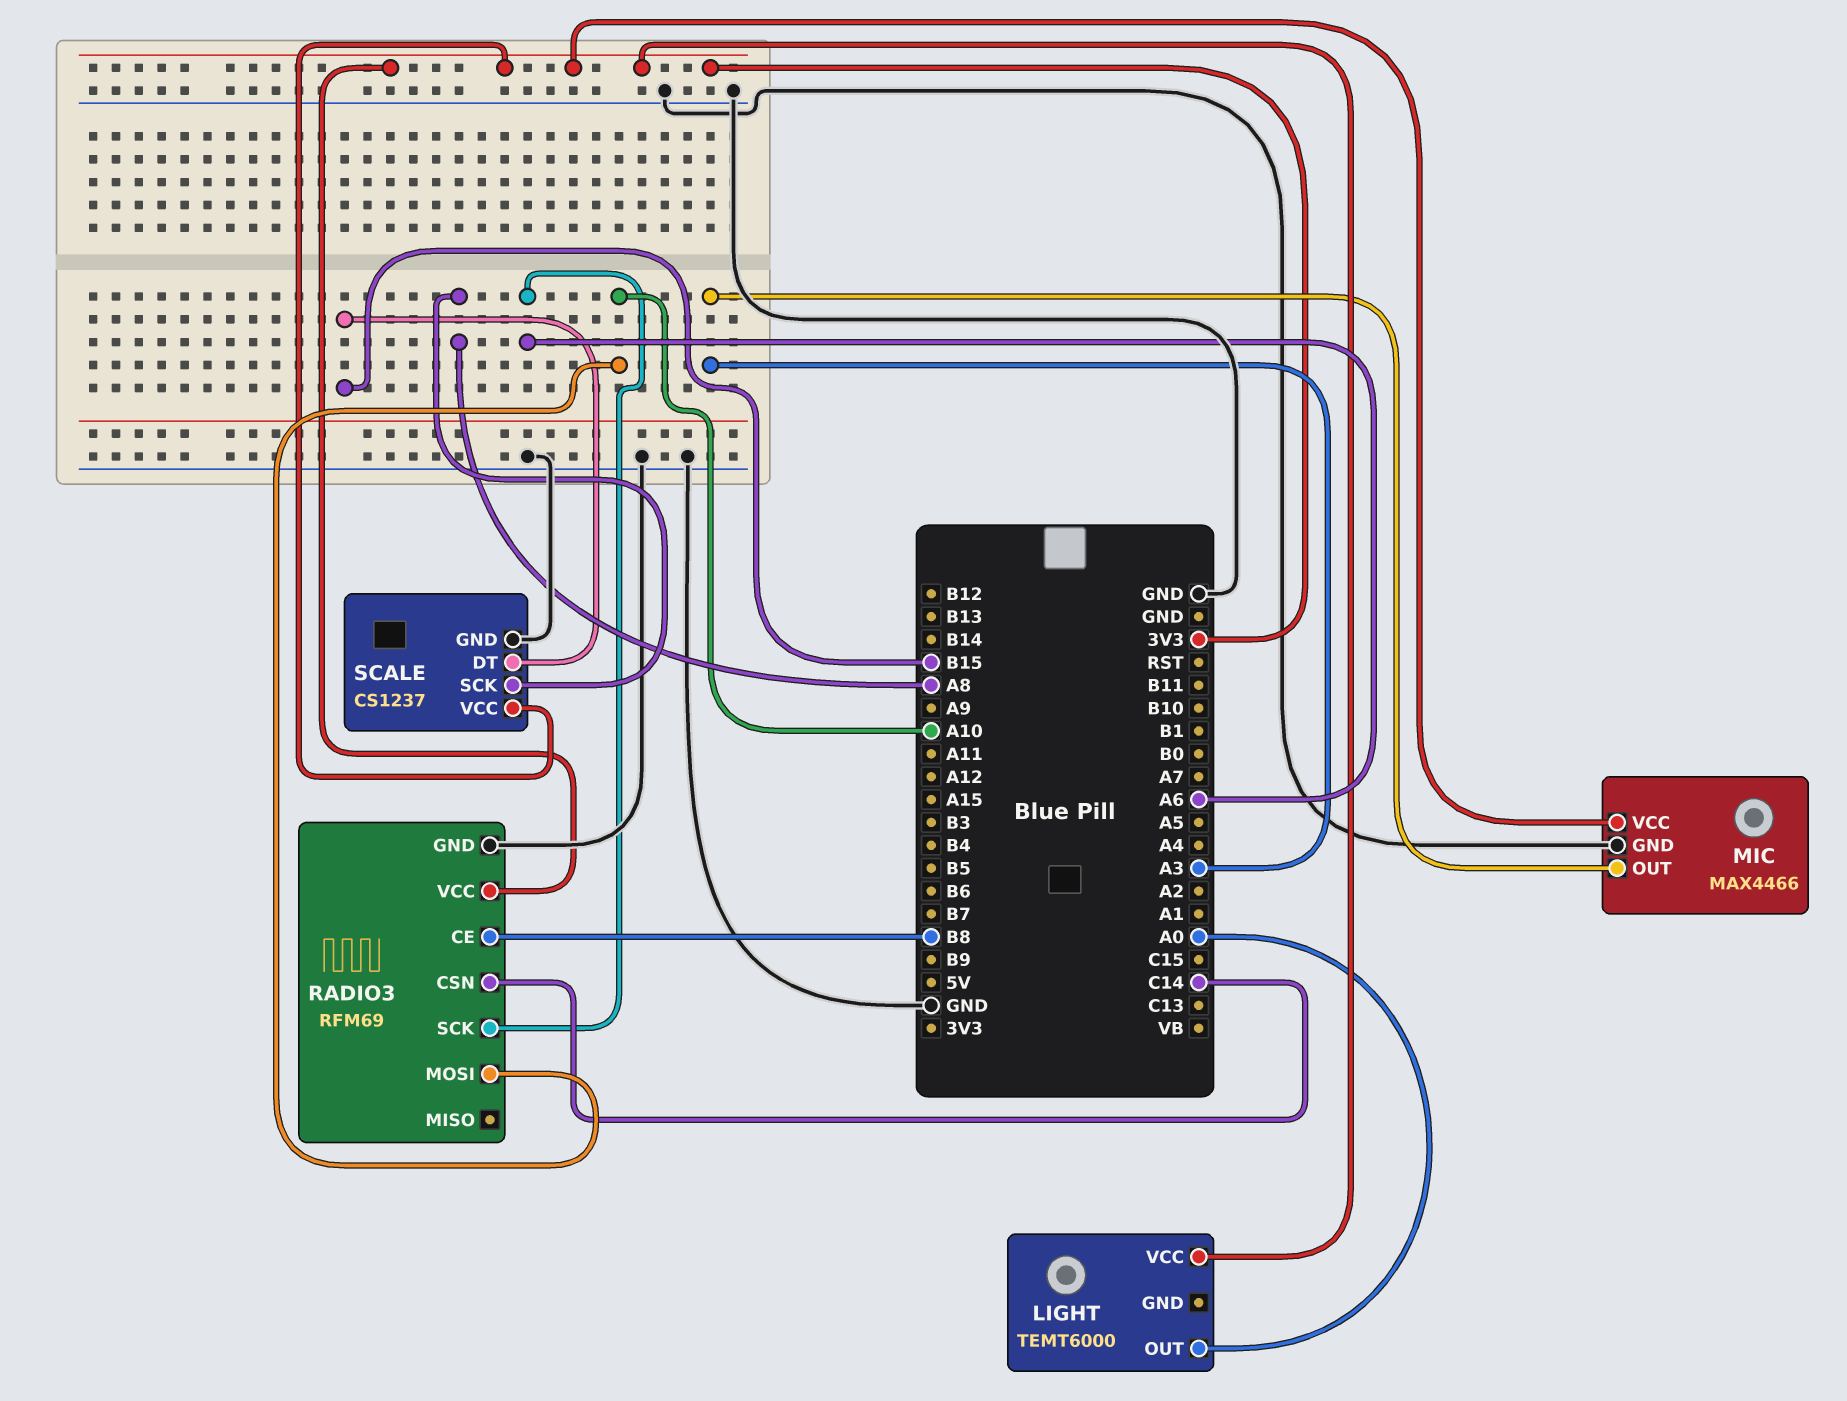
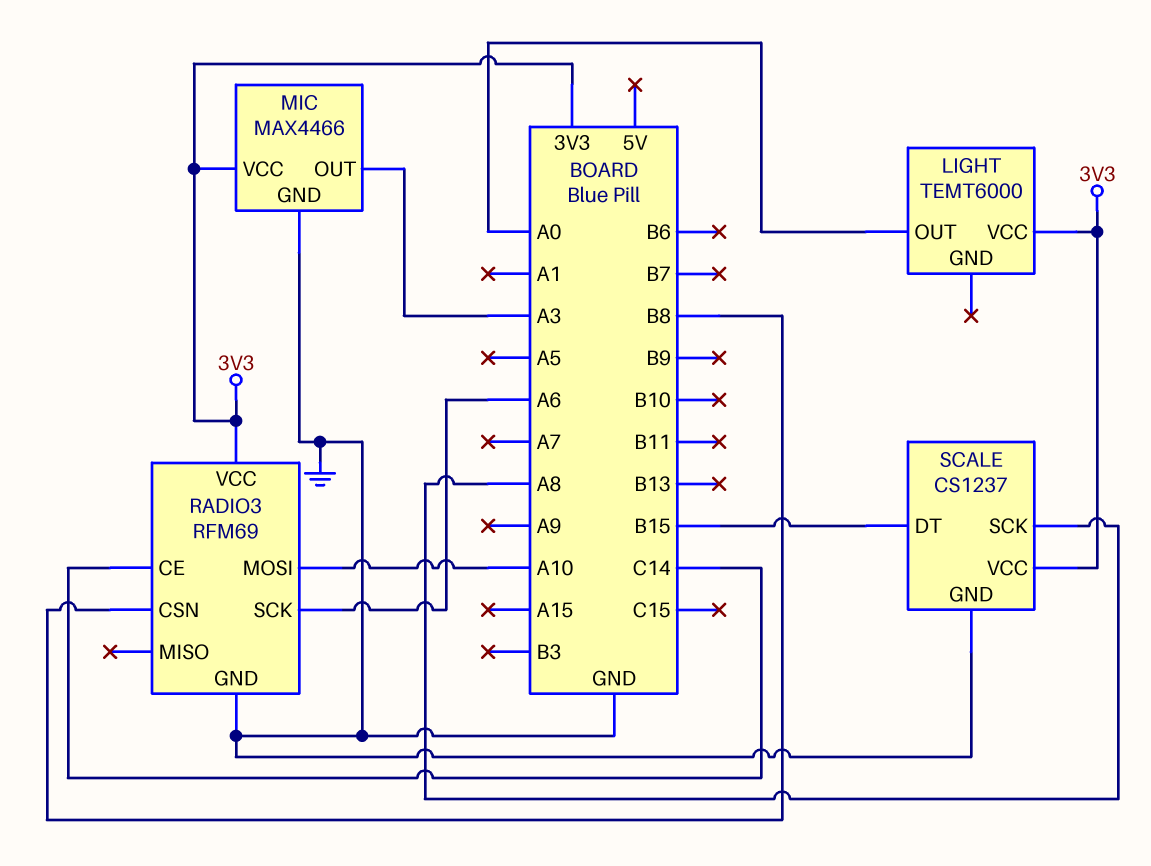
RADIO3 pin CE: B8 -> C14
RADIO3 pin CSN: C14 -> B8

